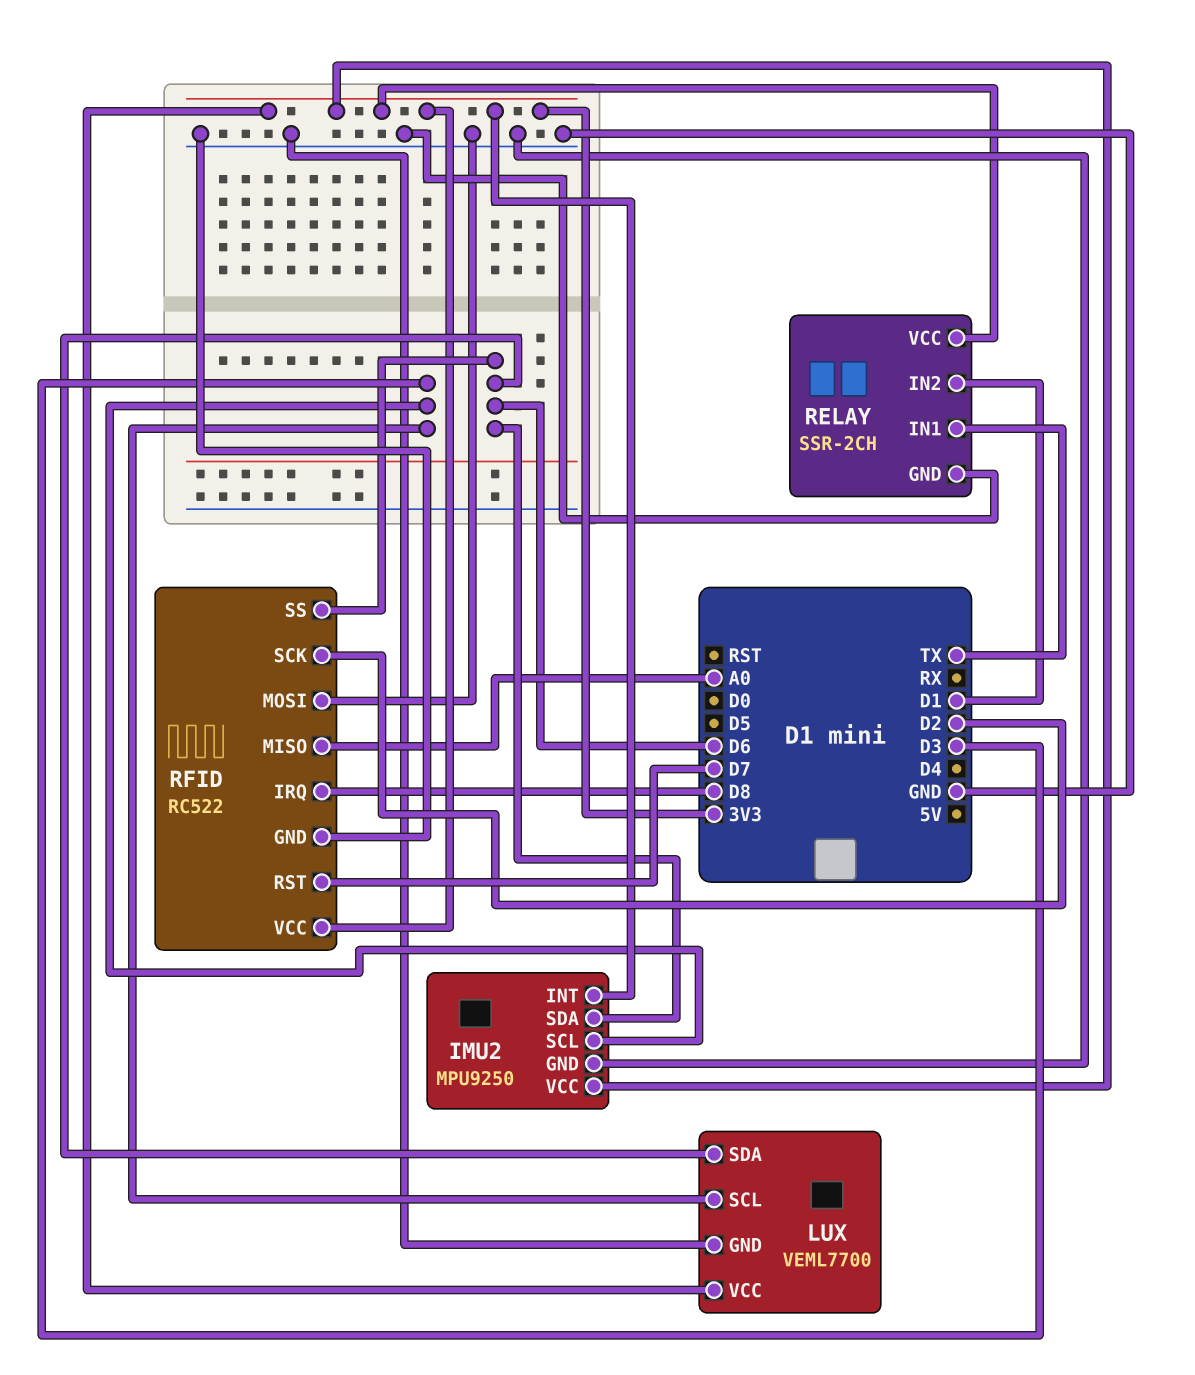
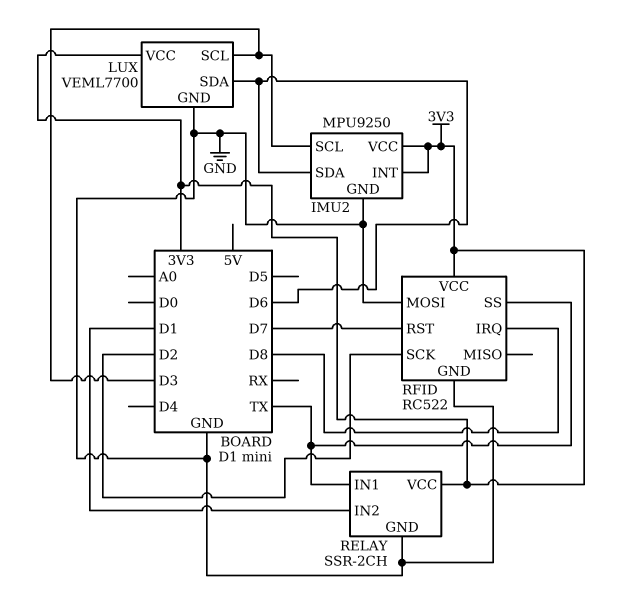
RFID pin MISO: A0 -> none
RFID pin SS: D6 -> TX

